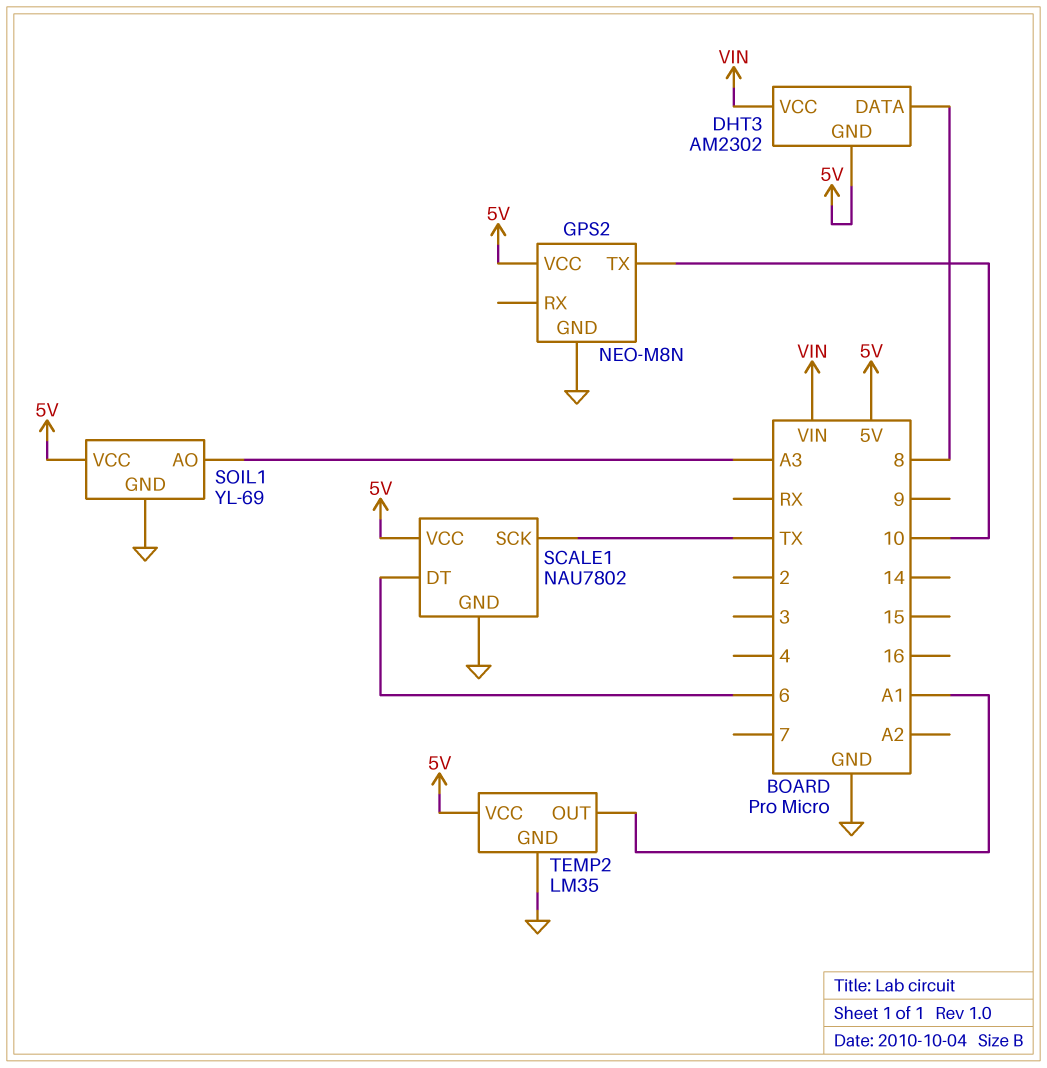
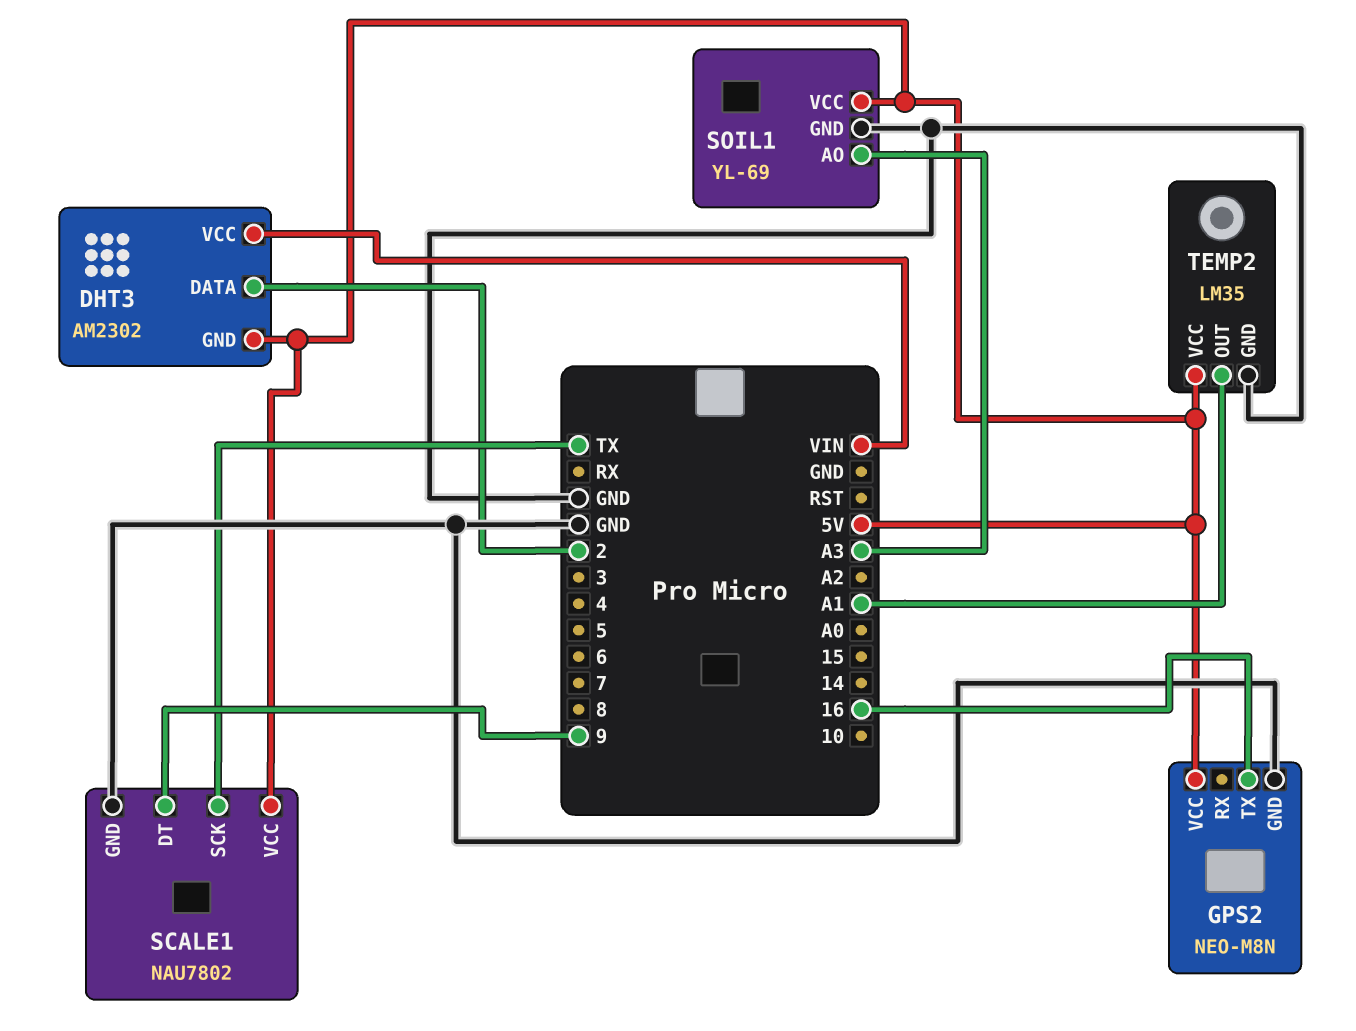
DHT3 pin DATA: 8 -> 2
GPS2 pin TX: 10 -> 16
SCALE1 pin DT: 6 -> 9

